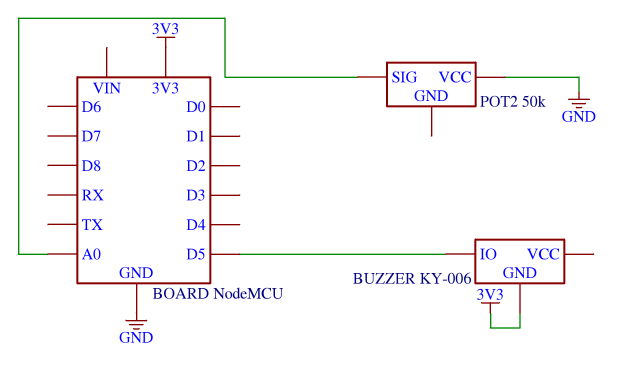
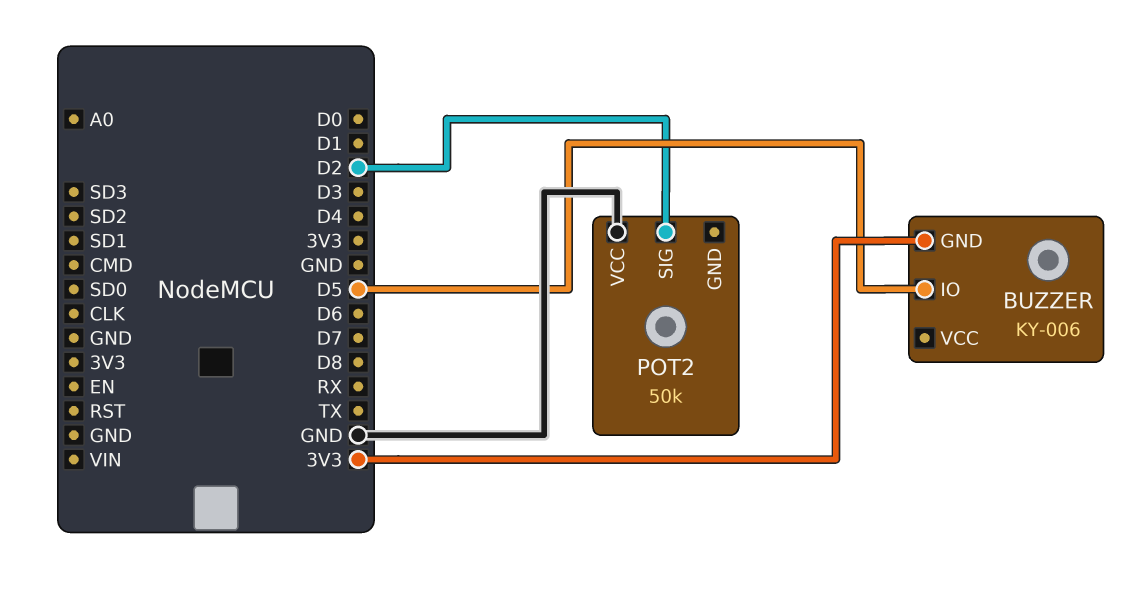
POT2 pin SIG: A0 -> D2

